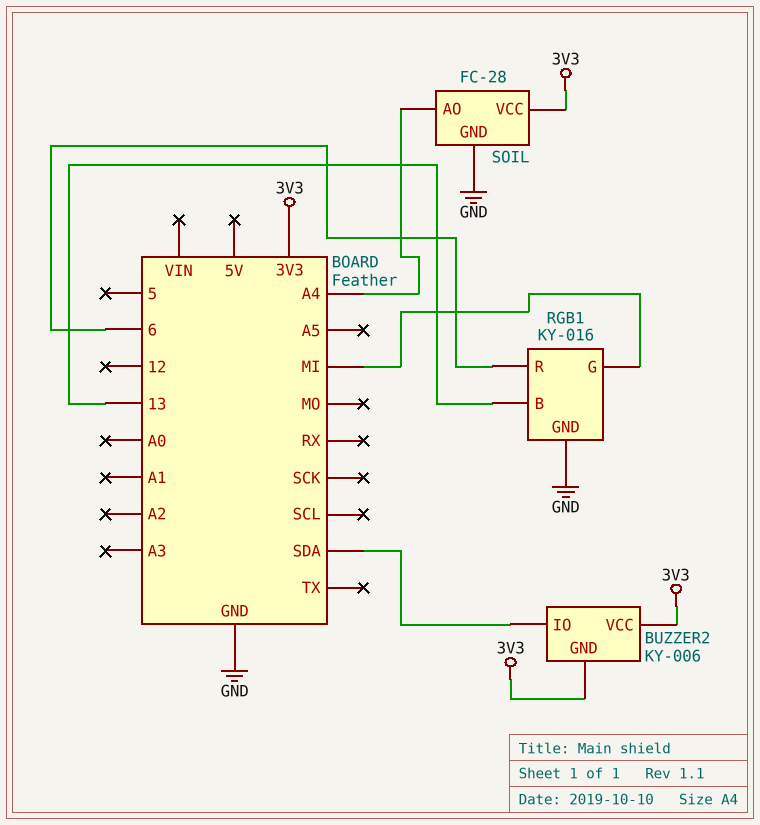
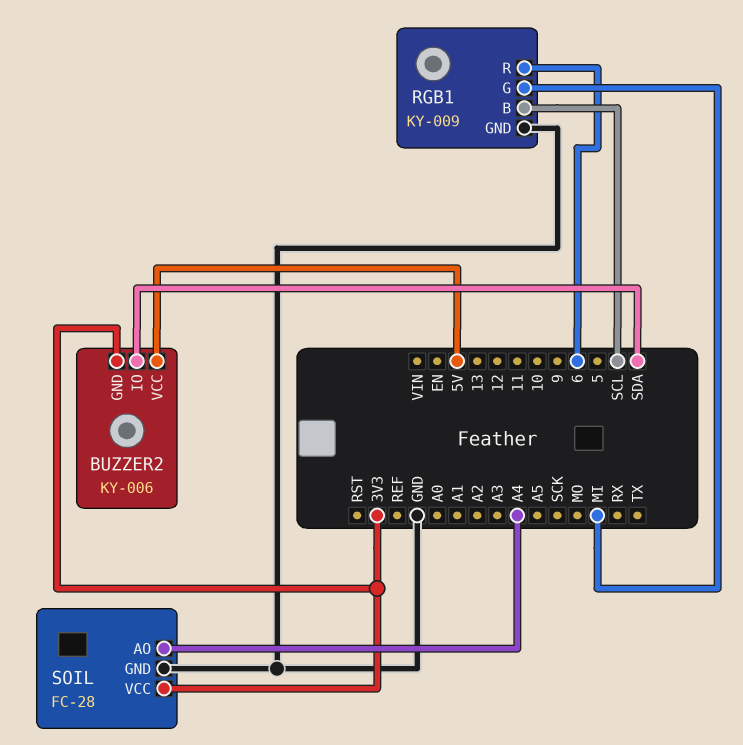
BUZZER2 pin VCC: 3V3 -> 5V
RGB1: KY-016 -> KY-009
RGB1 pin B: 13 -> SCL

